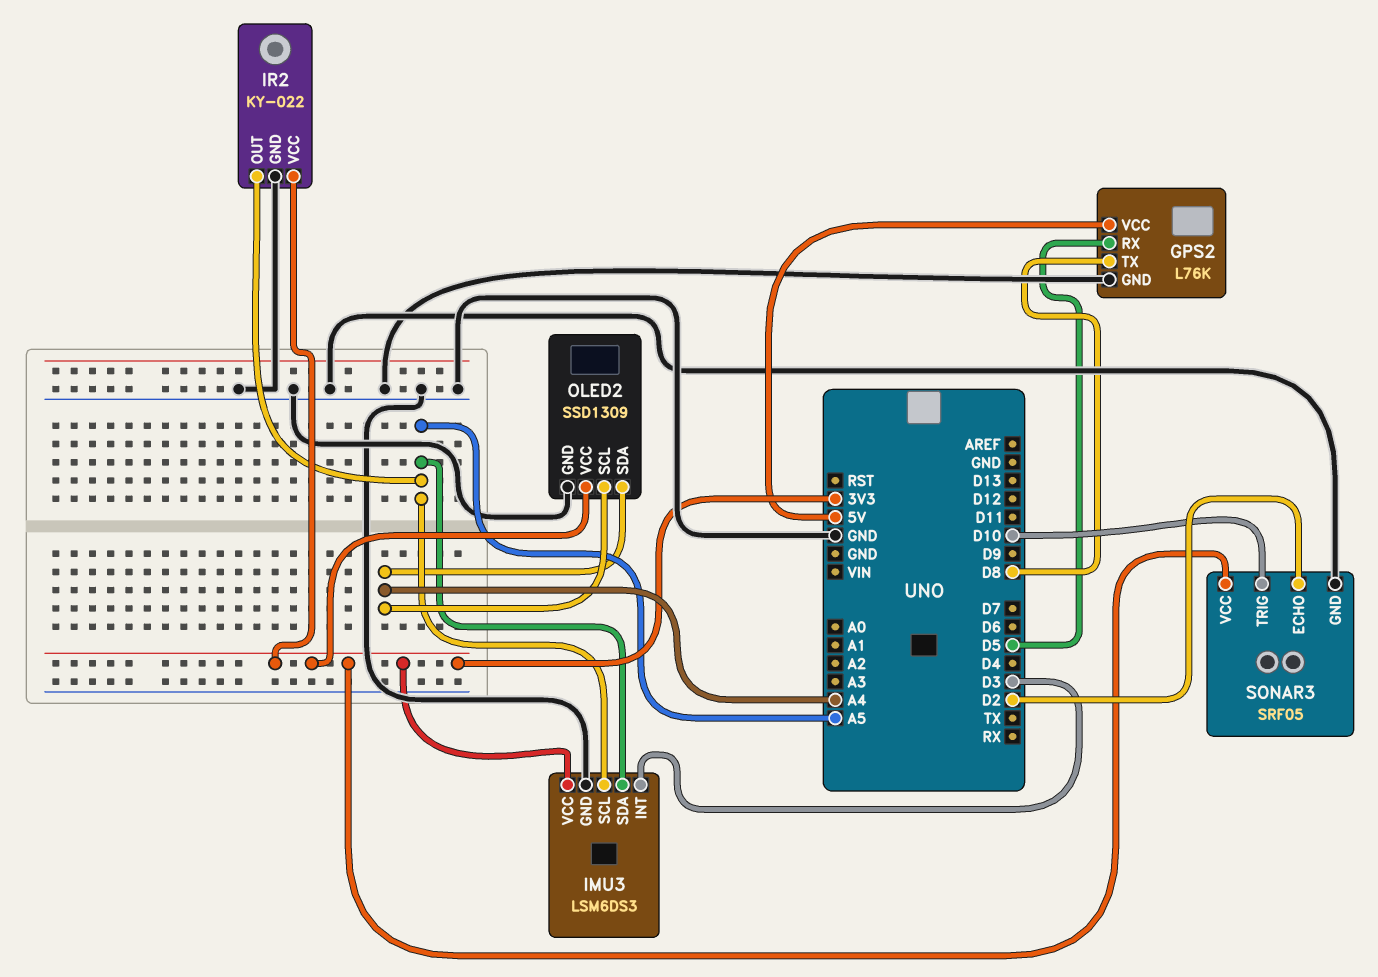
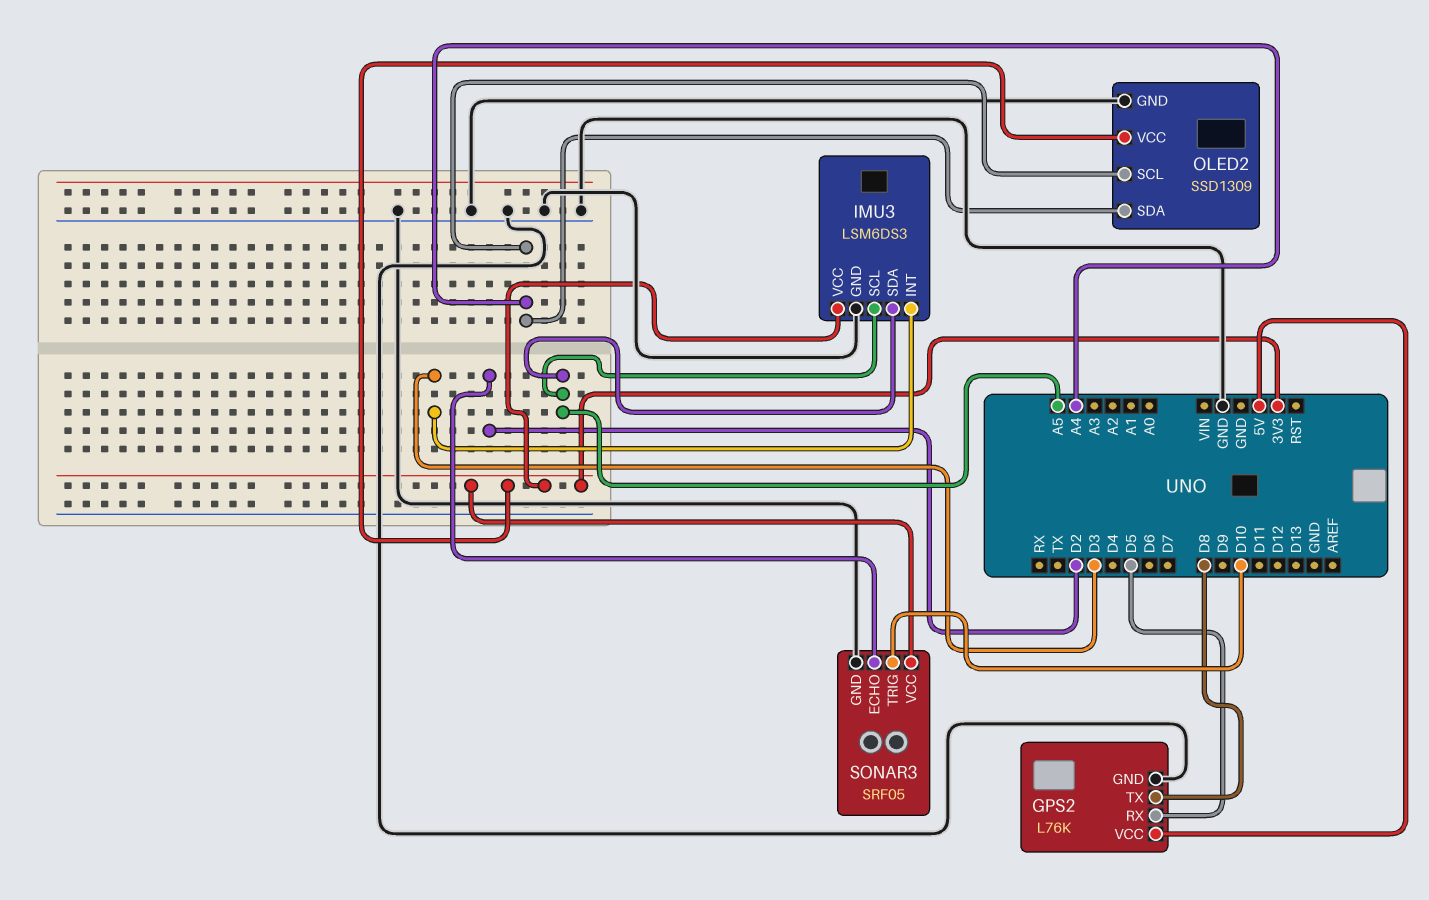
IR2: KY-022 -> none
IR2 pin GND: GND -> none
IR2 pin OUT: A5 -> none
IR2 pin VCC: 3V3 -> none

